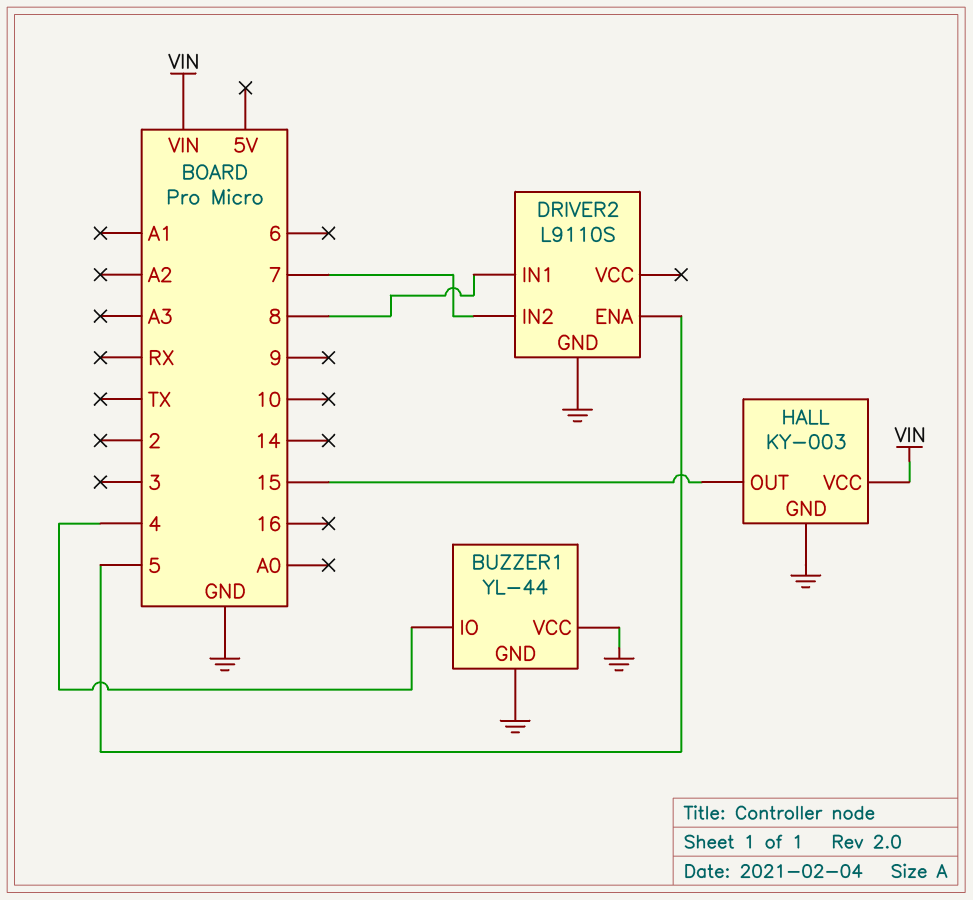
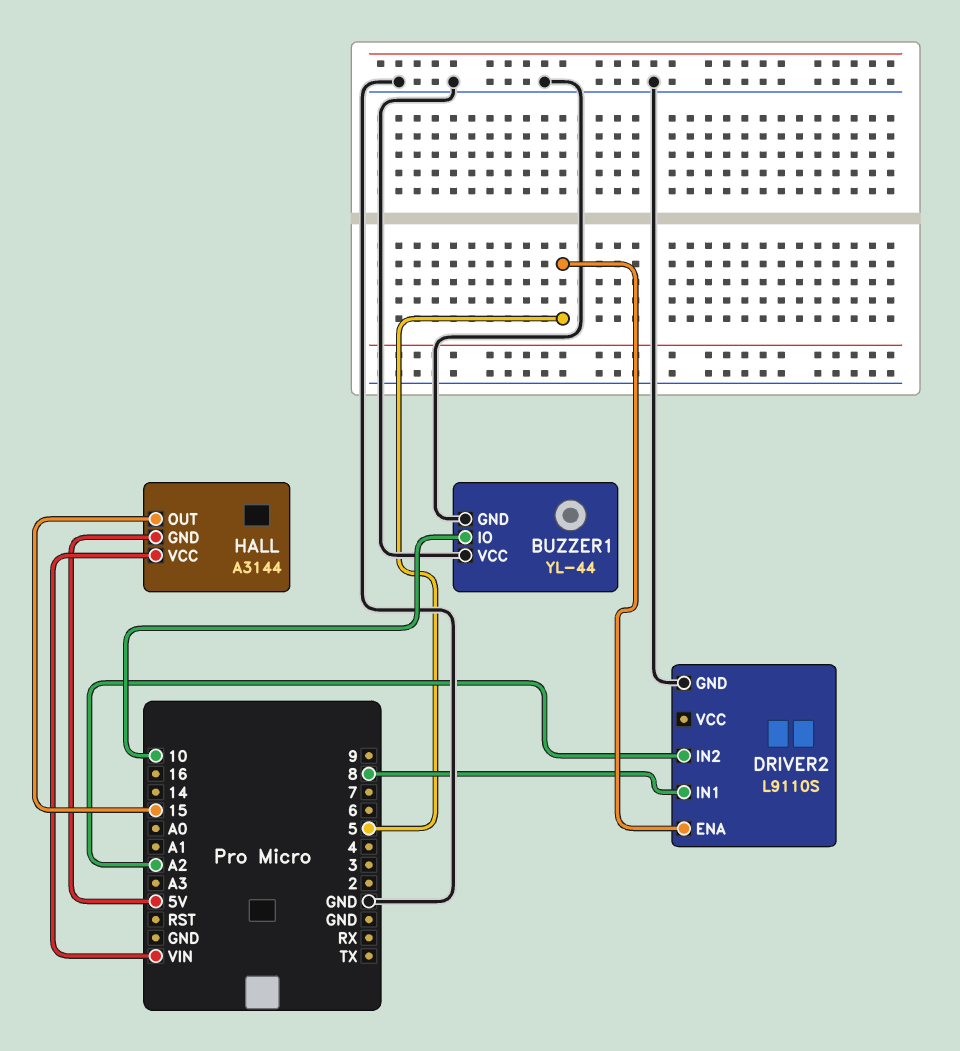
BUZZER1 pin IO: 4 -> 10
DRIVER2 pin IN2: 7 -> A2
HALL: KY-003 -> A3144
HALL pin GND: GND -> 5V

